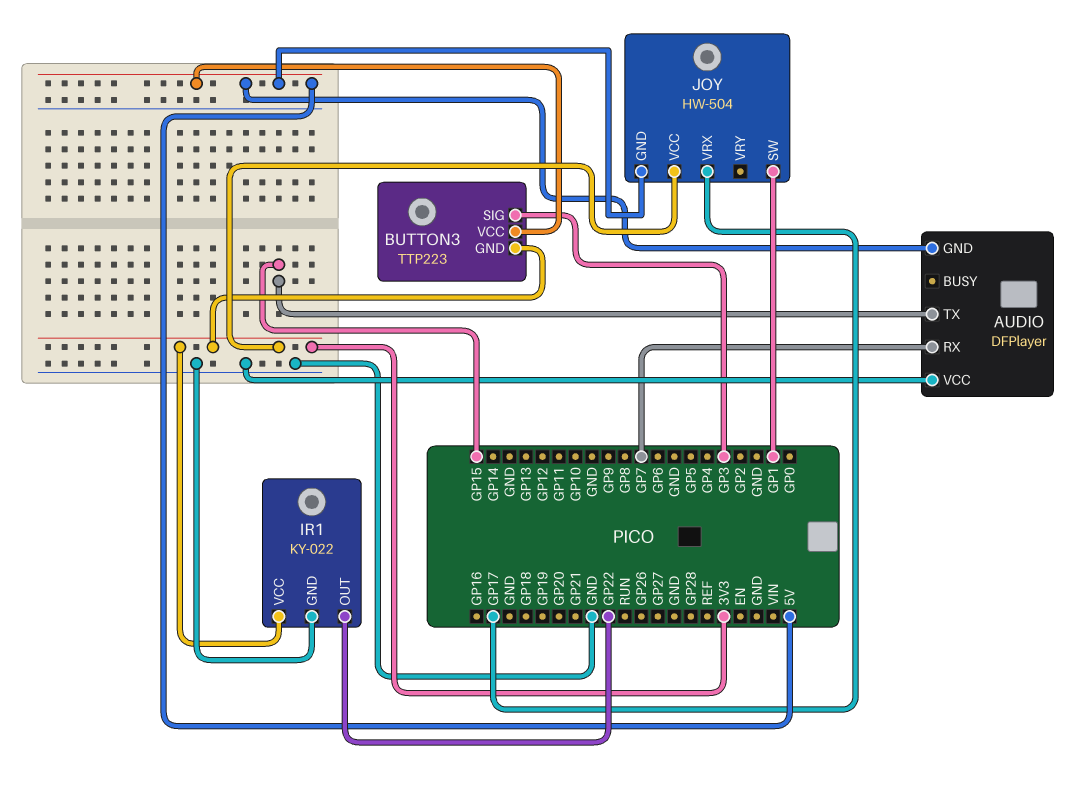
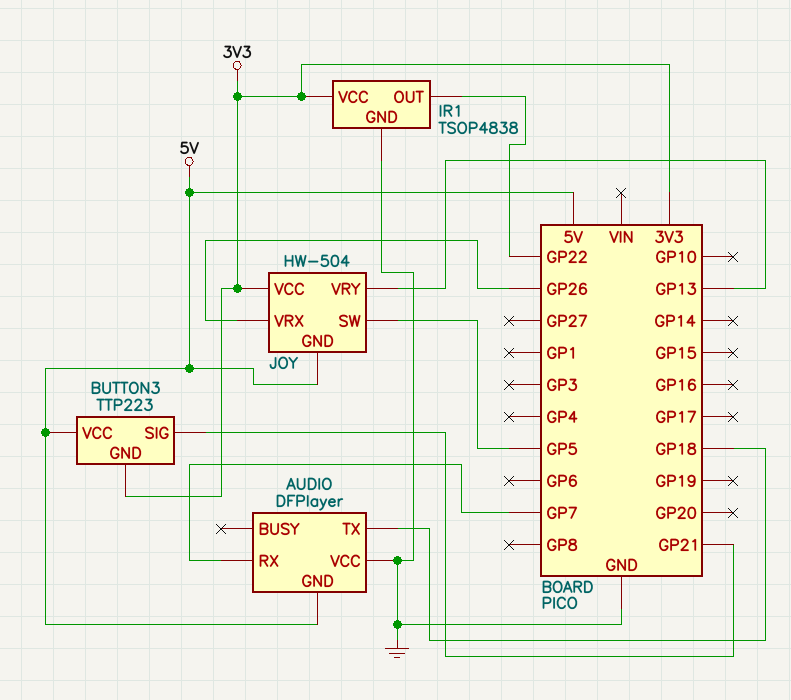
AUDIO pin TX: GP15 -> GP18
BUTTON3 pin SIG: GP3 -> GP21
IR1: KY-022 -> TSOP4838
JOY pin SW: GP1 -> GP5
JOY pin VRX: GP17 -> GP26
JOY pin VRY: none -> GP13

